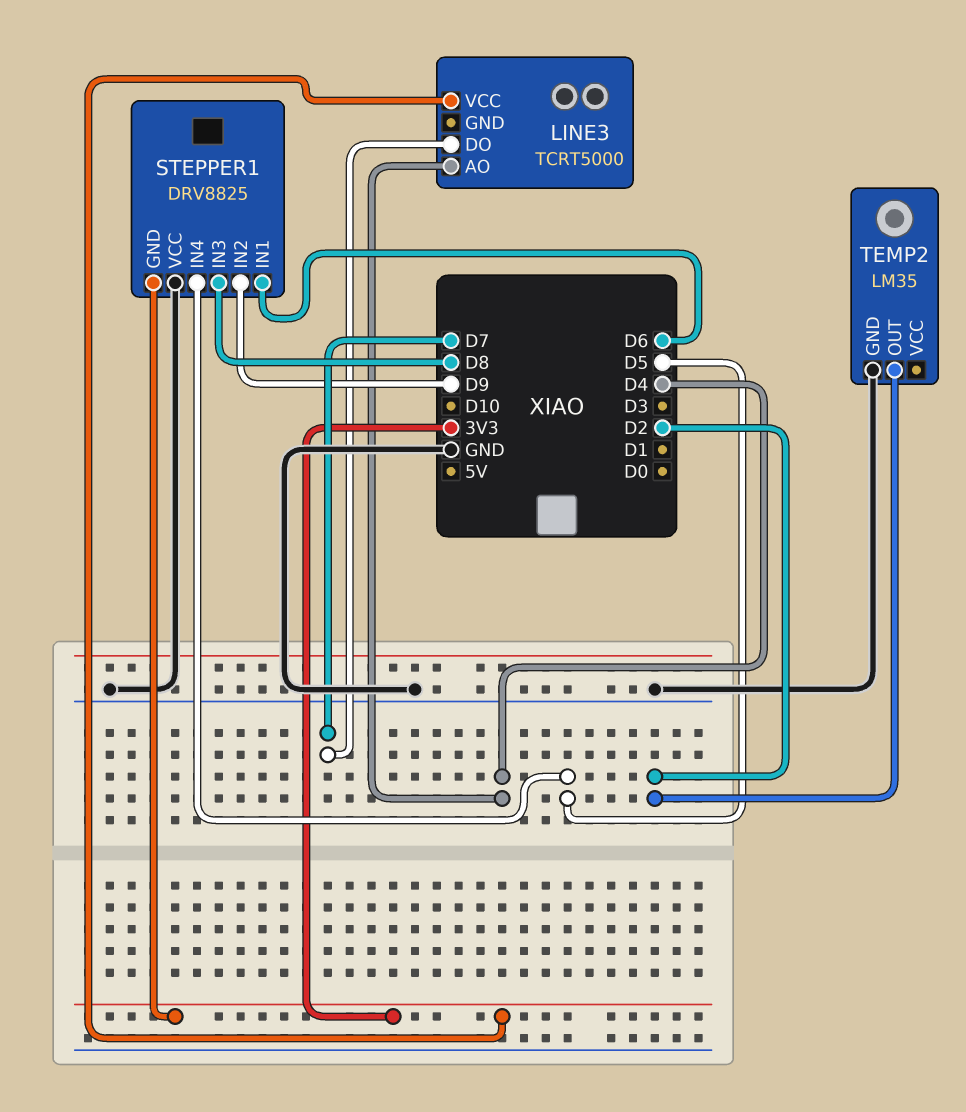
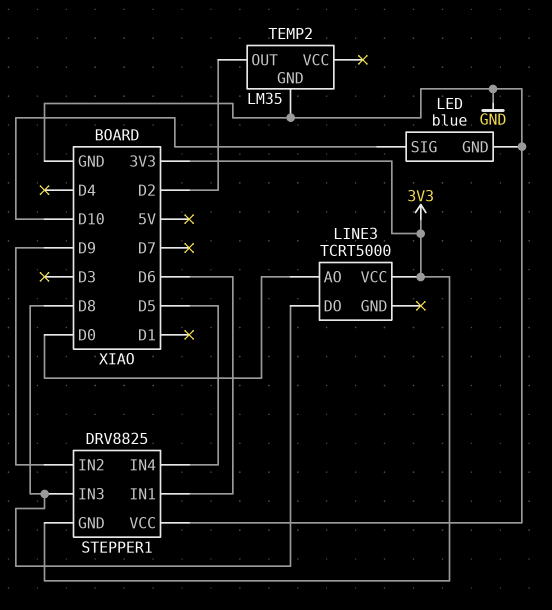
LED: none -> blue
LED pin GND: none -> GND
LED pin SIG: none -> D10
LINE3 pin AO: D4 -> D0
LINE3 pin DO: D7 -> D8

